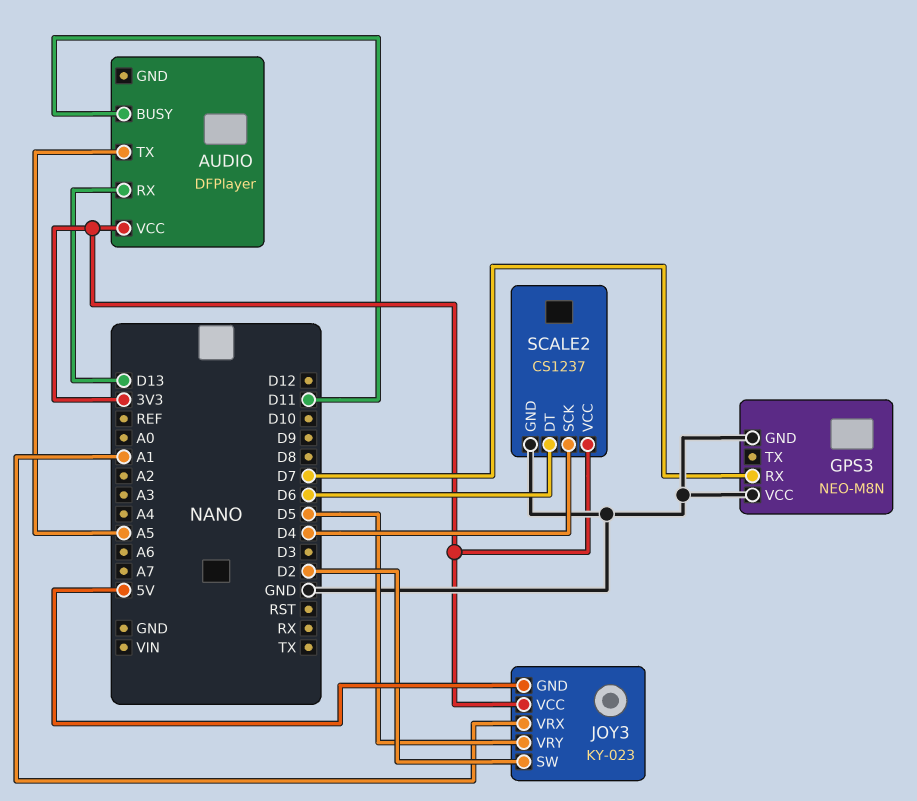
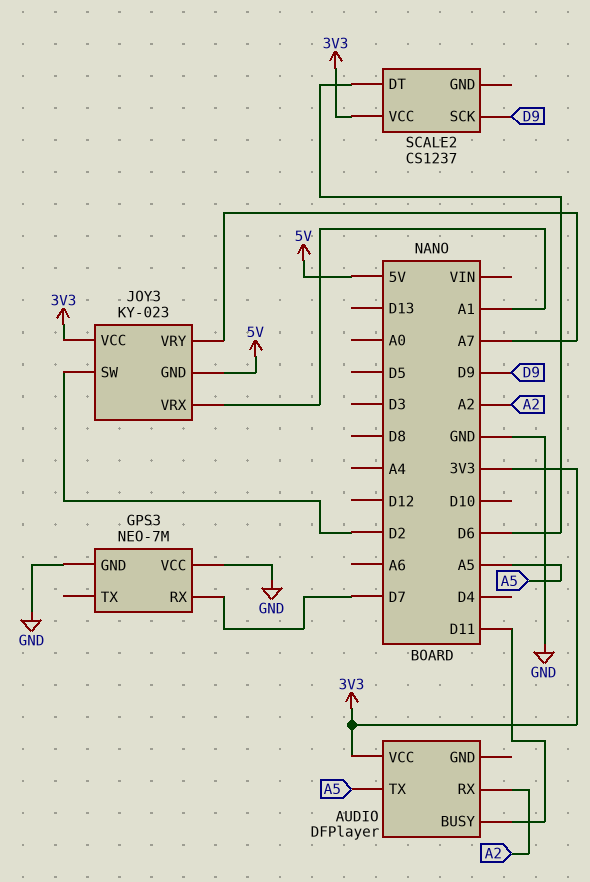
AUDIO pin RX: D13 -> A2
GPS3: NEO-M8N -> NEO-7M
JOY3 pin VRY: D5 -> A7
SCALE2 pin GND: GND -> none
SCALE2 pin SCK: D4 -> D9

